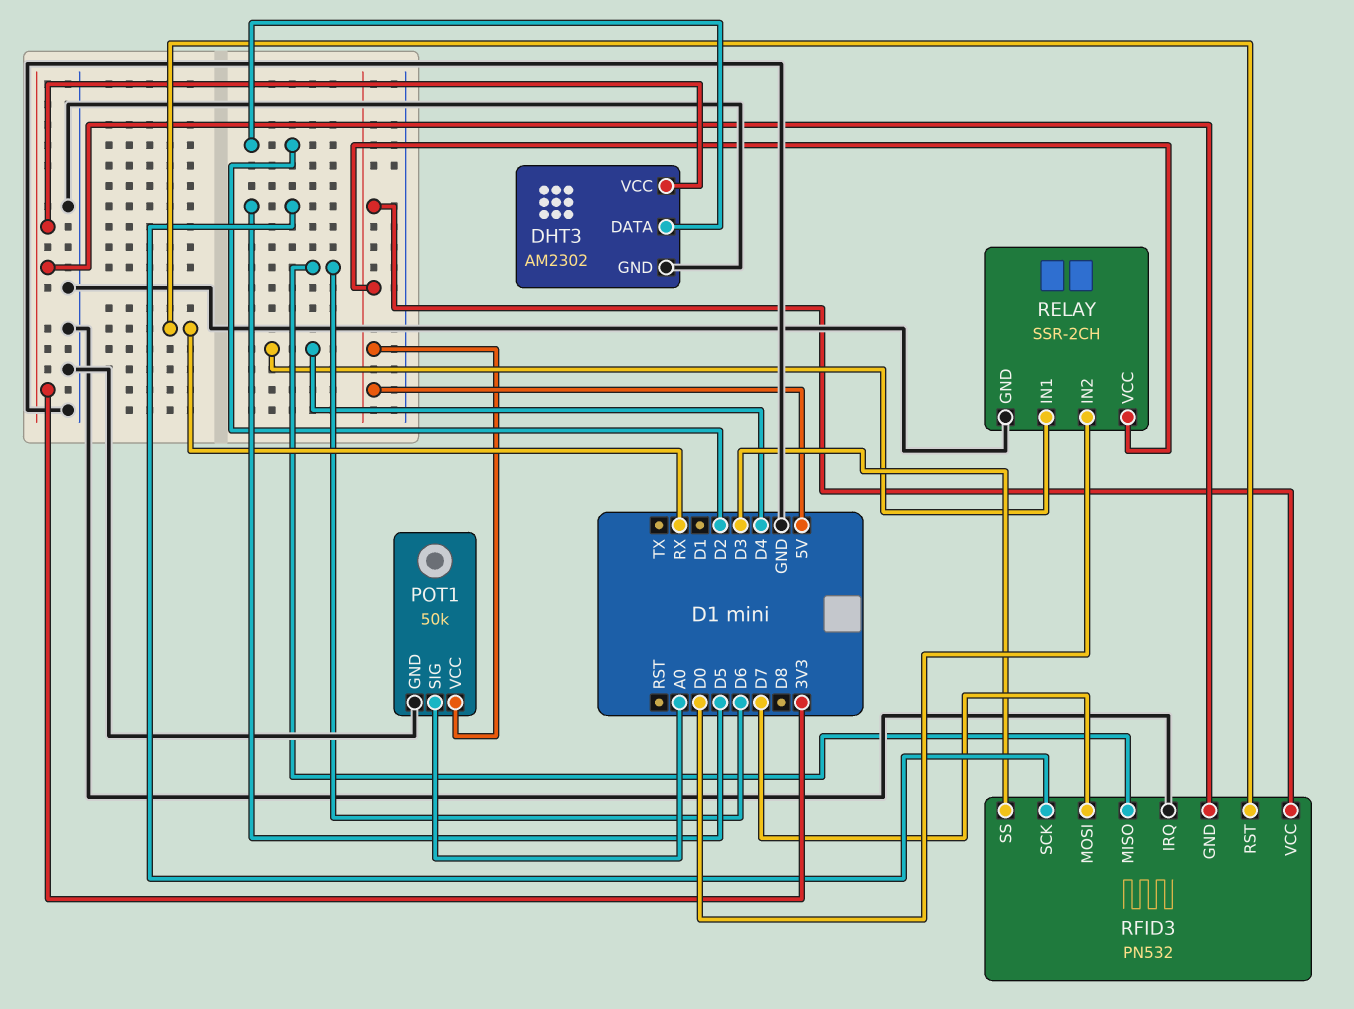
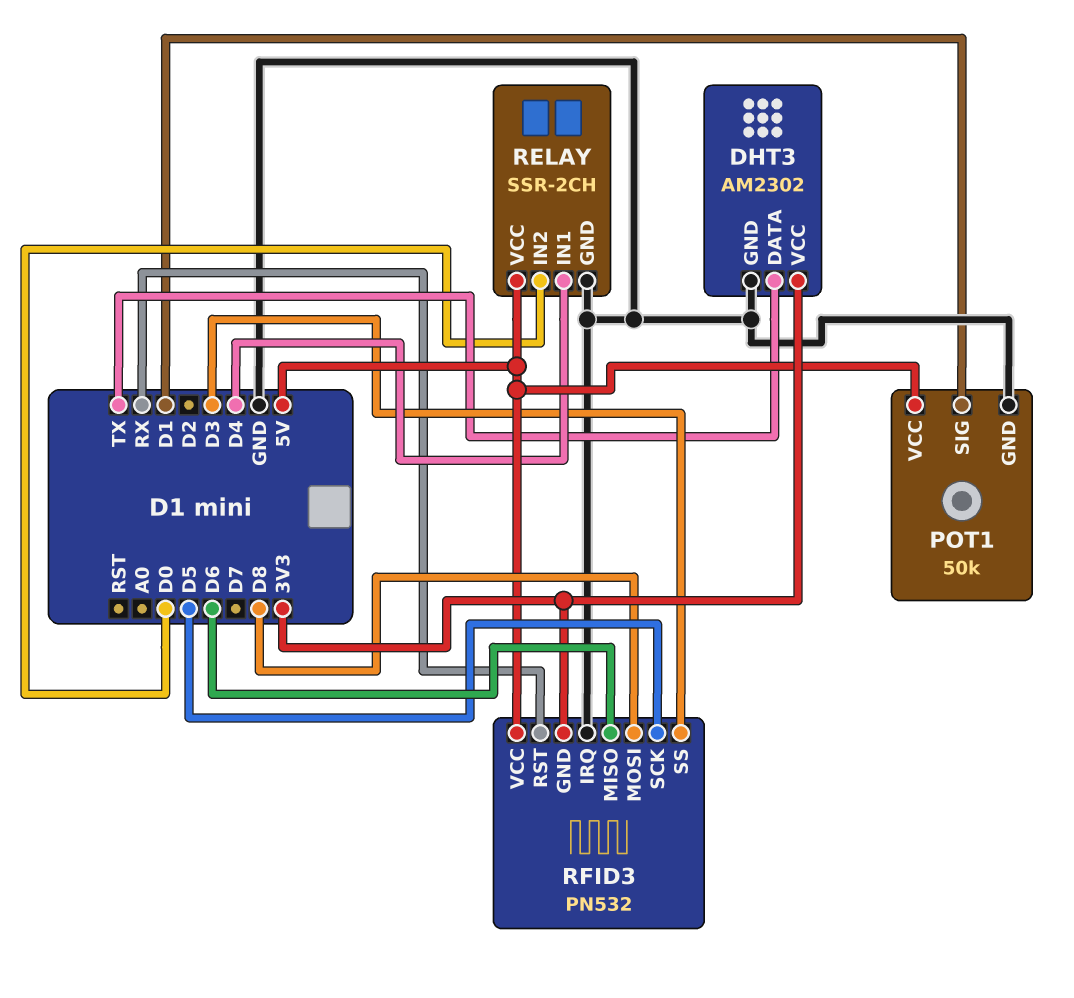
DHT3 pin DATA: D2 -> TX
POT1 pin SIG: A0 -> D1
RFID3 pin MOSI: D7 -> D8

